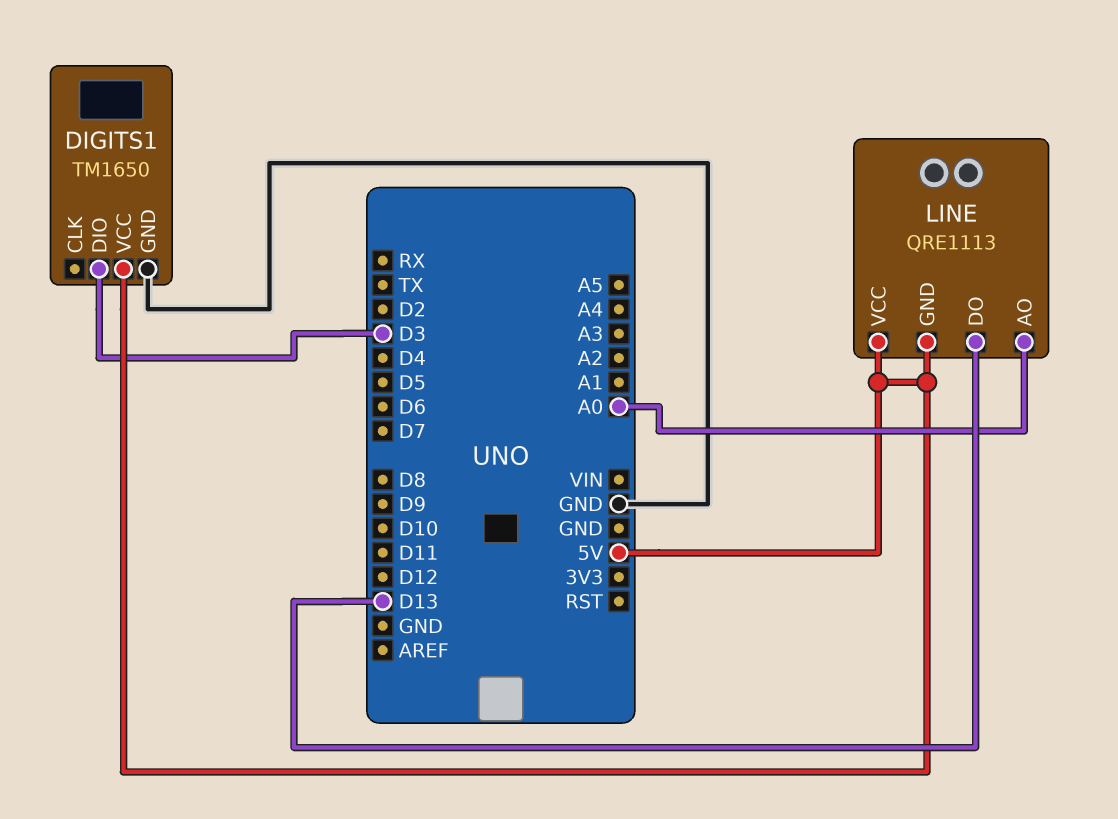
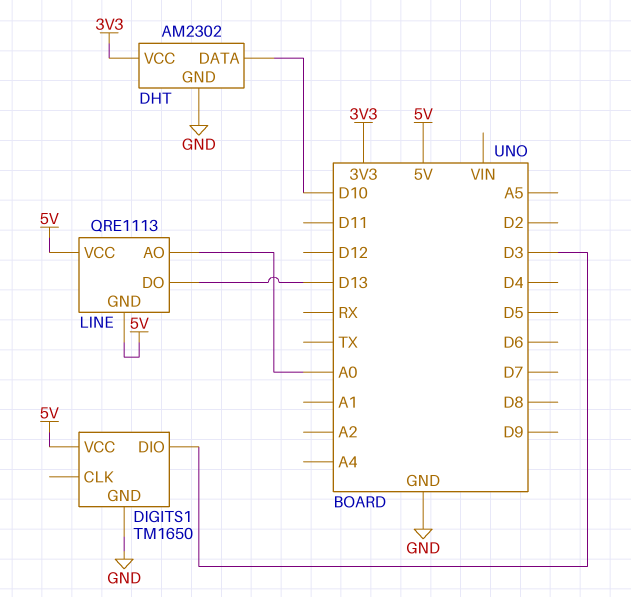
DHT: none -> AM2302
DHT pin DATA: none -> D10
DHT pin GND: none -> GND
DHT pin VCC: none -> 3V3

